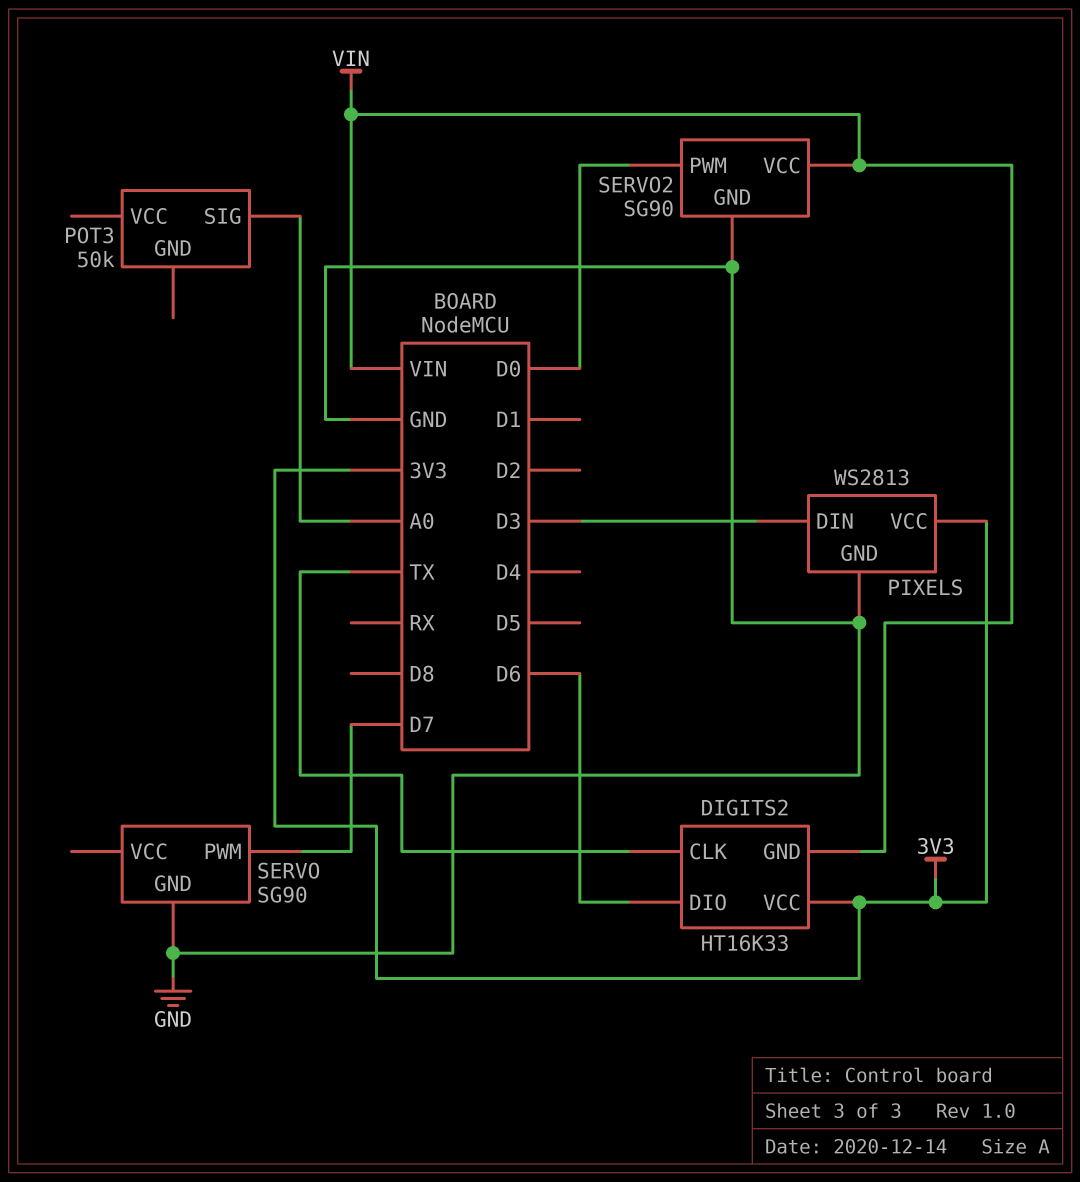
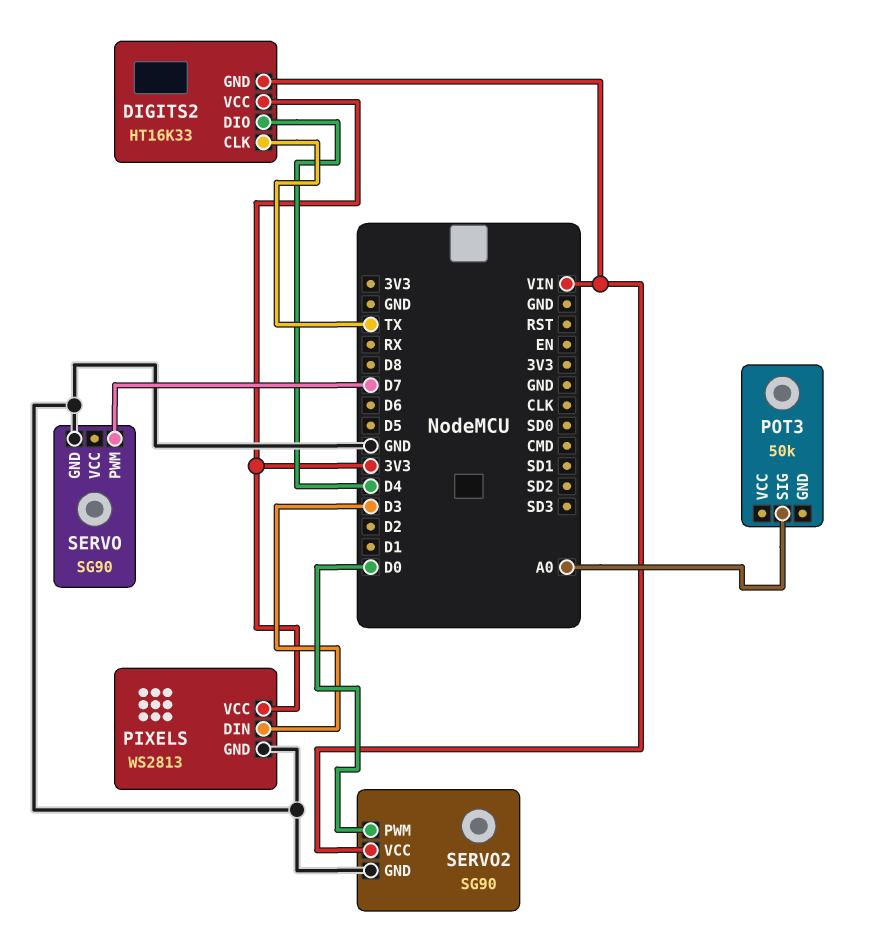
DIGITS2 pin DIO: D6 -> D4

